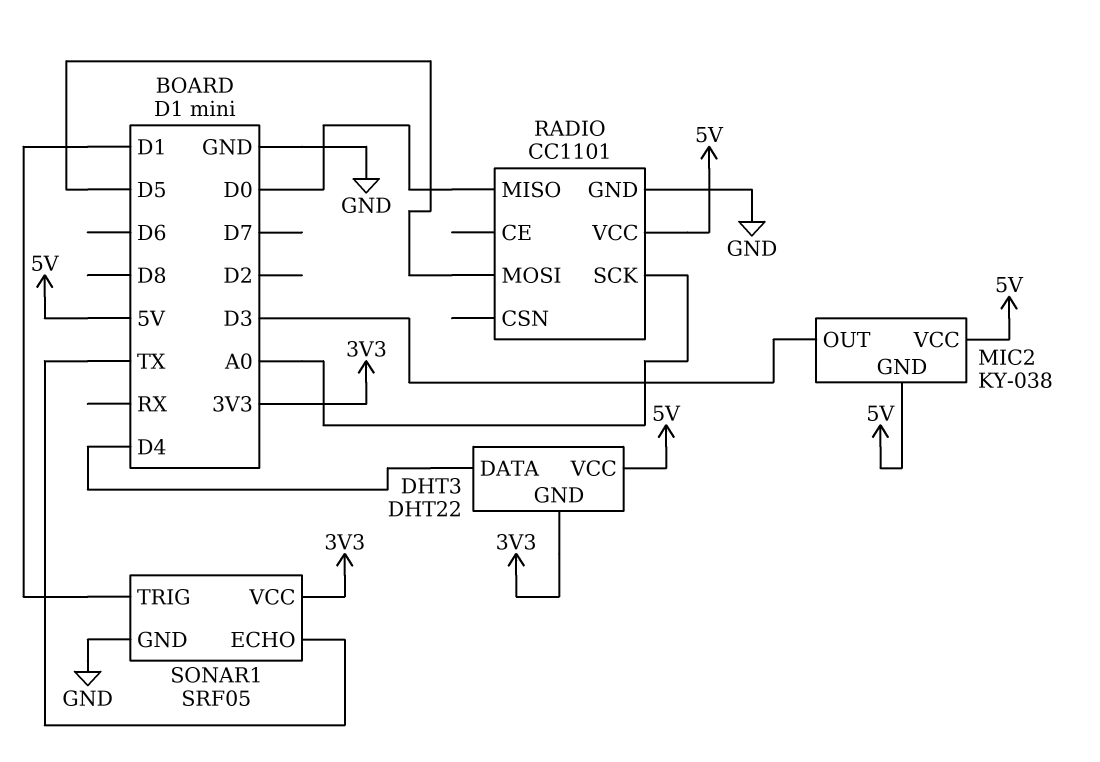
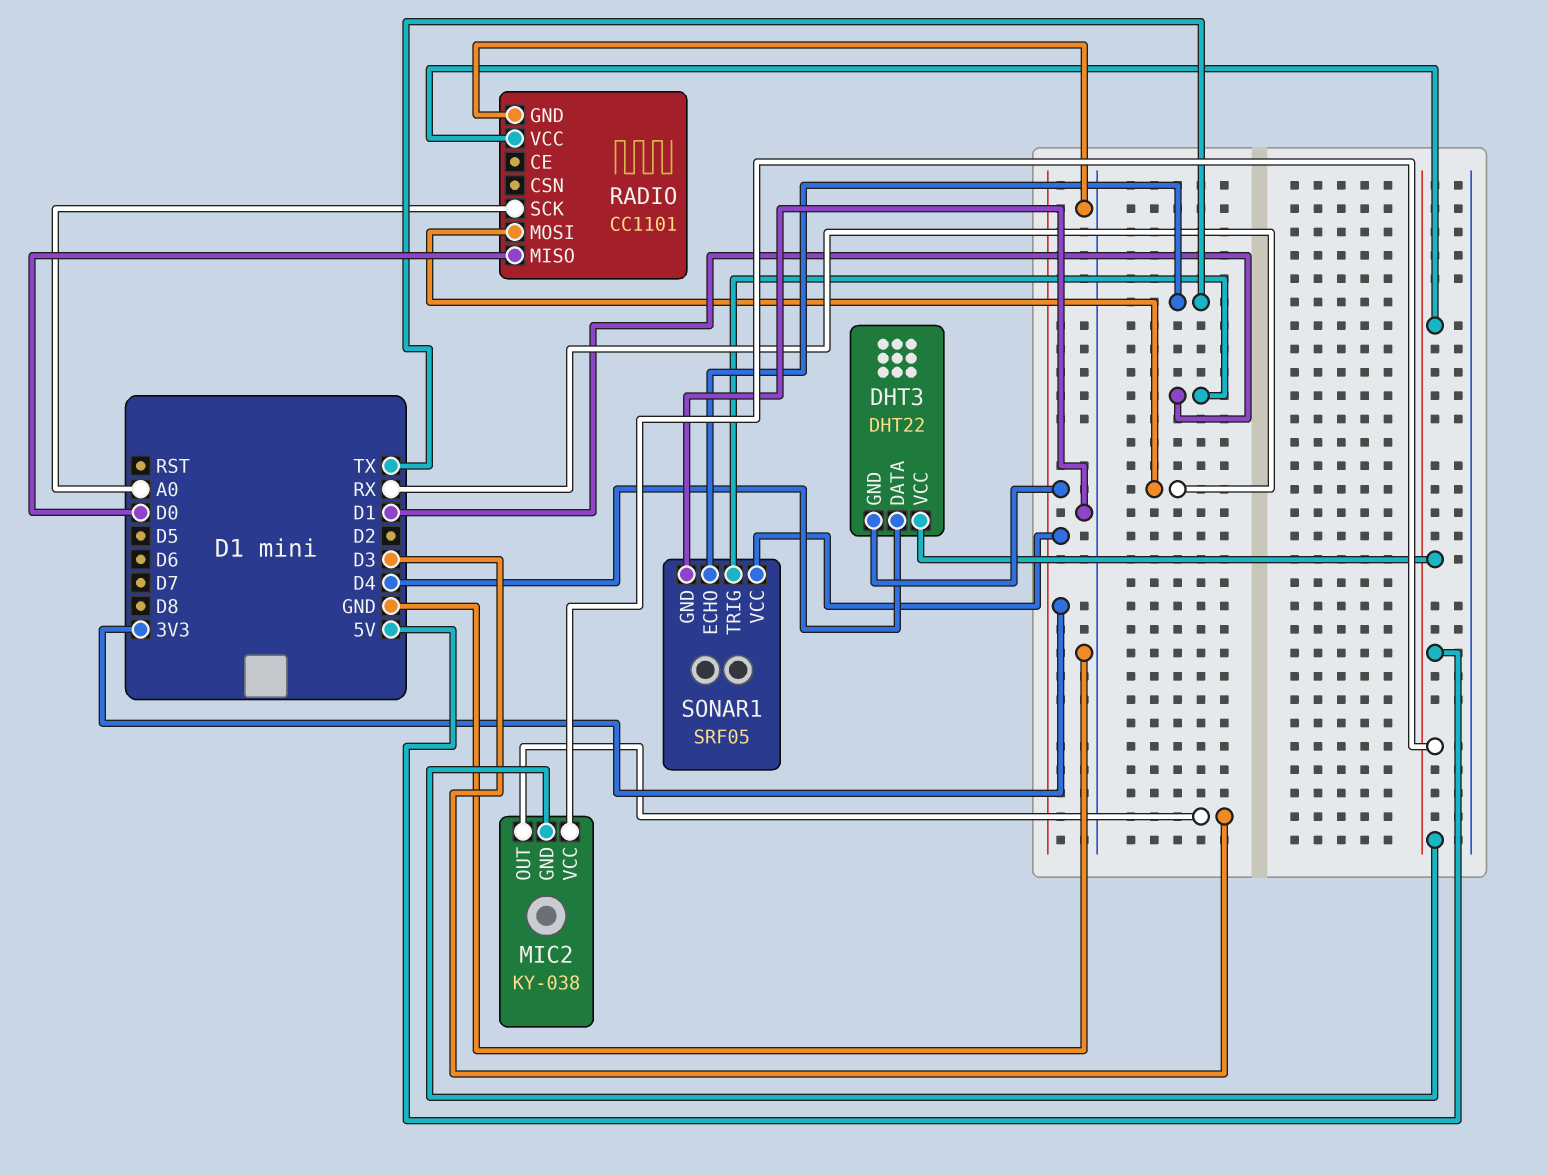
RADIO pin MOSI: D5 -> RX

